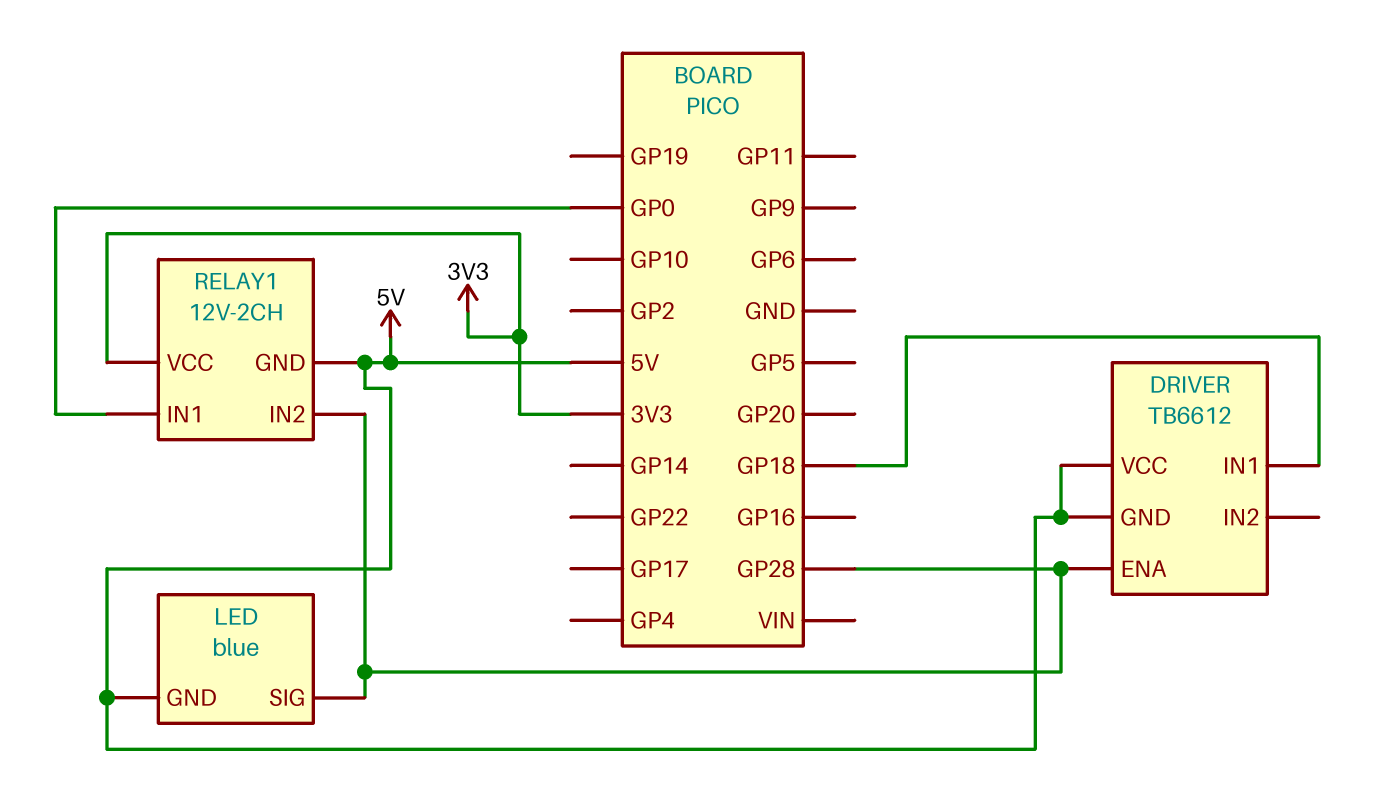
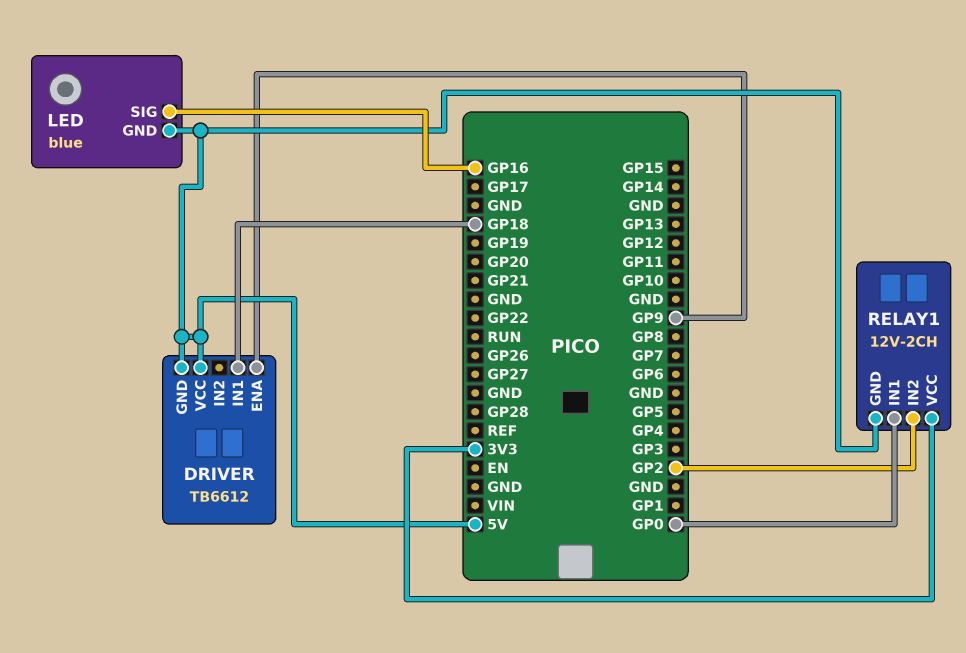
DRIVER pin ENA: GP28 -> GP9
LED pin SIG: GP28 -> GP16
RELAY1 pin IN2: GP28 -> GP2

